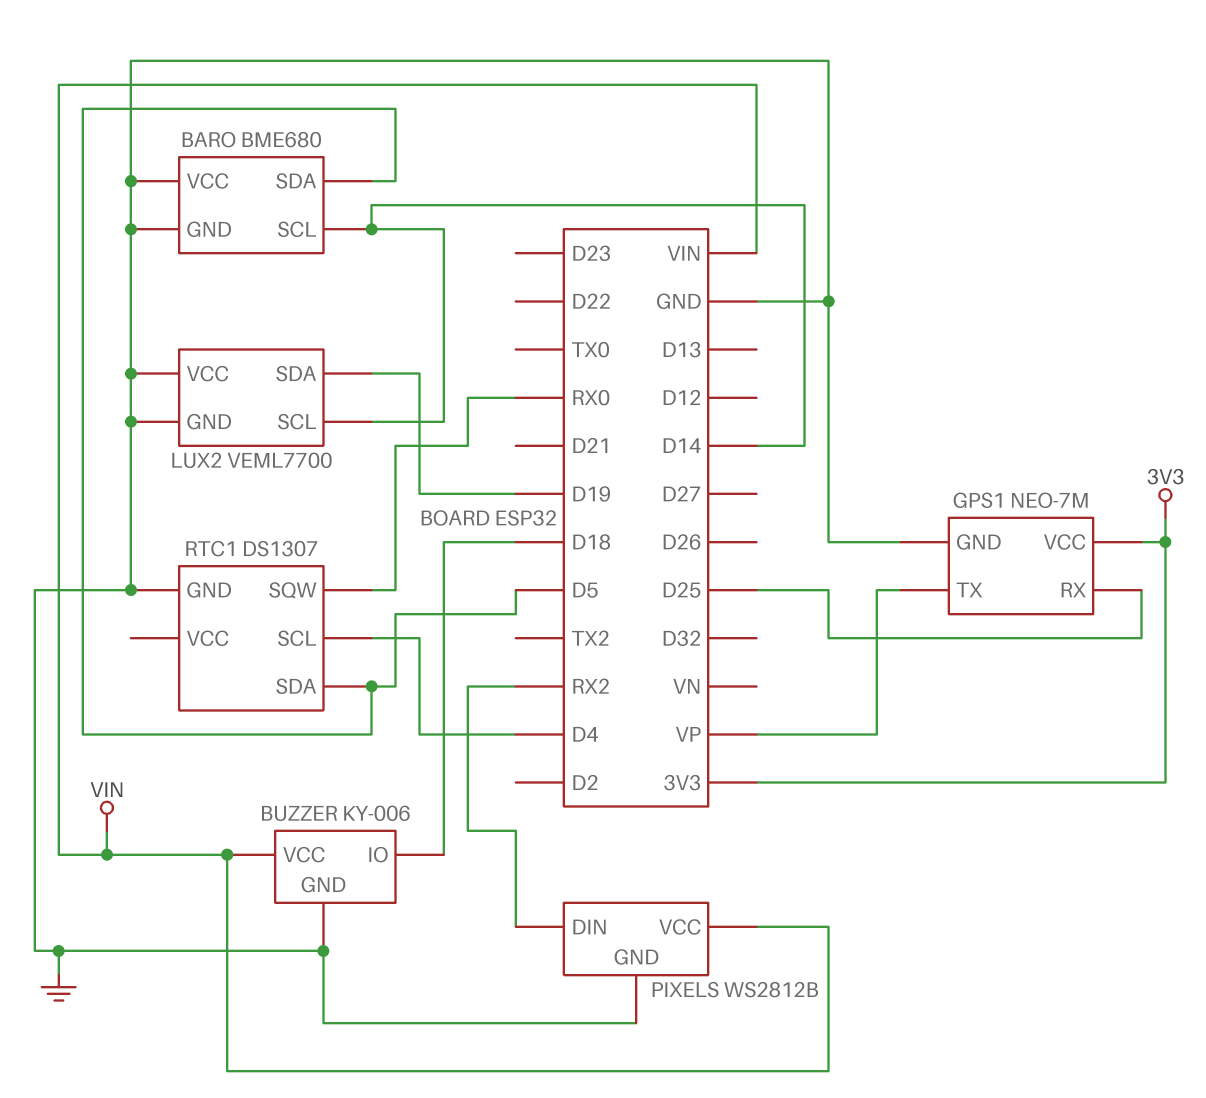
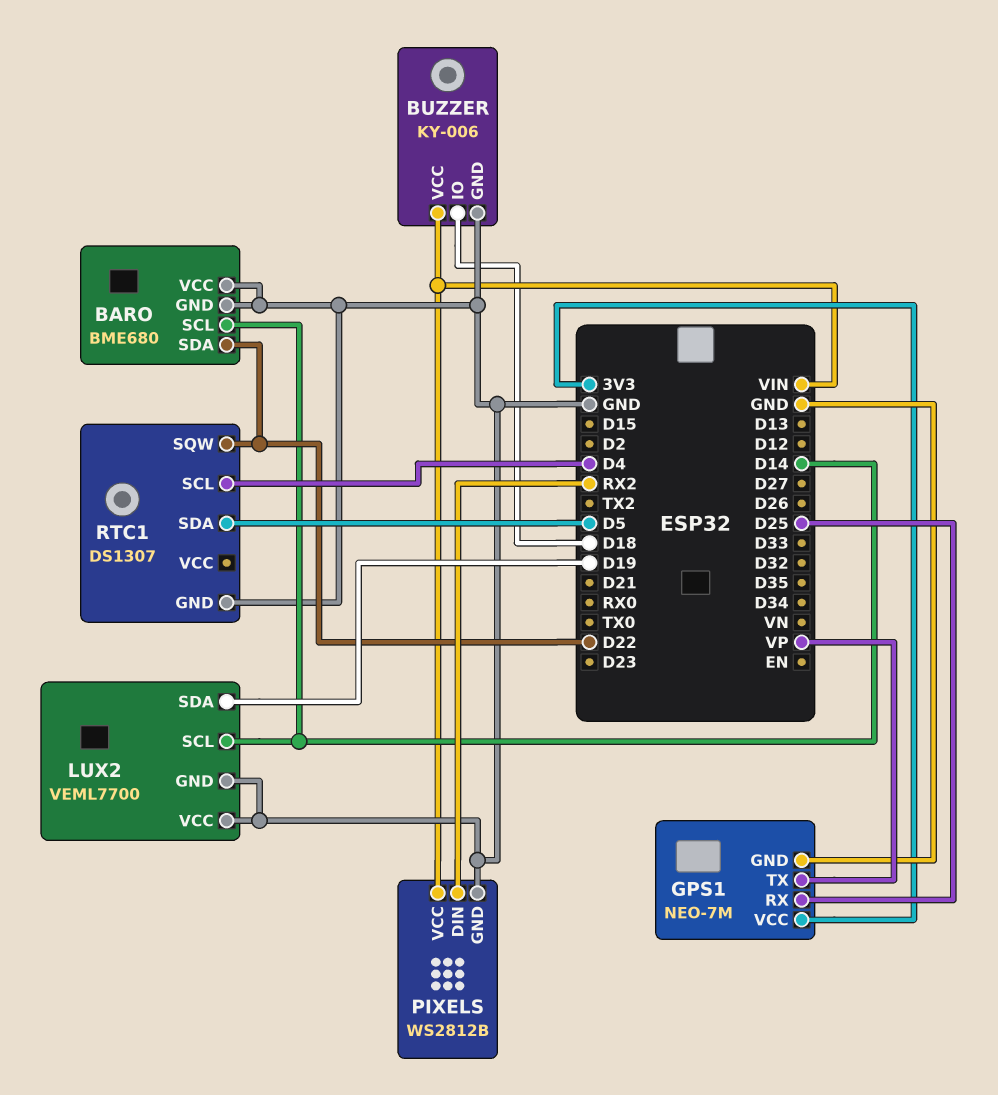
BARO pin SDA: D5 -> D22
RTC1 pin SQW: RX0 -> D22

